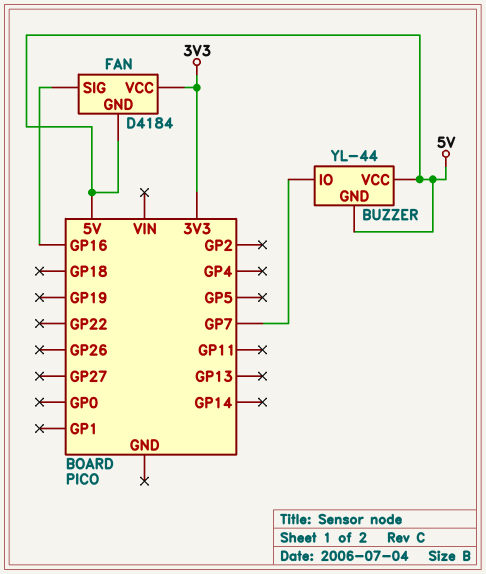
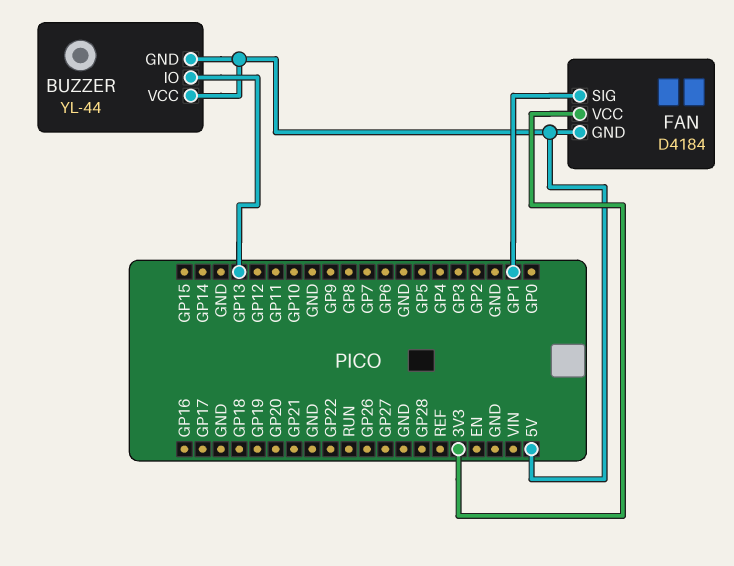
BUZZER pin IO: GP7 -> GP13
FAN pin SIG: GP16 -> GP1

